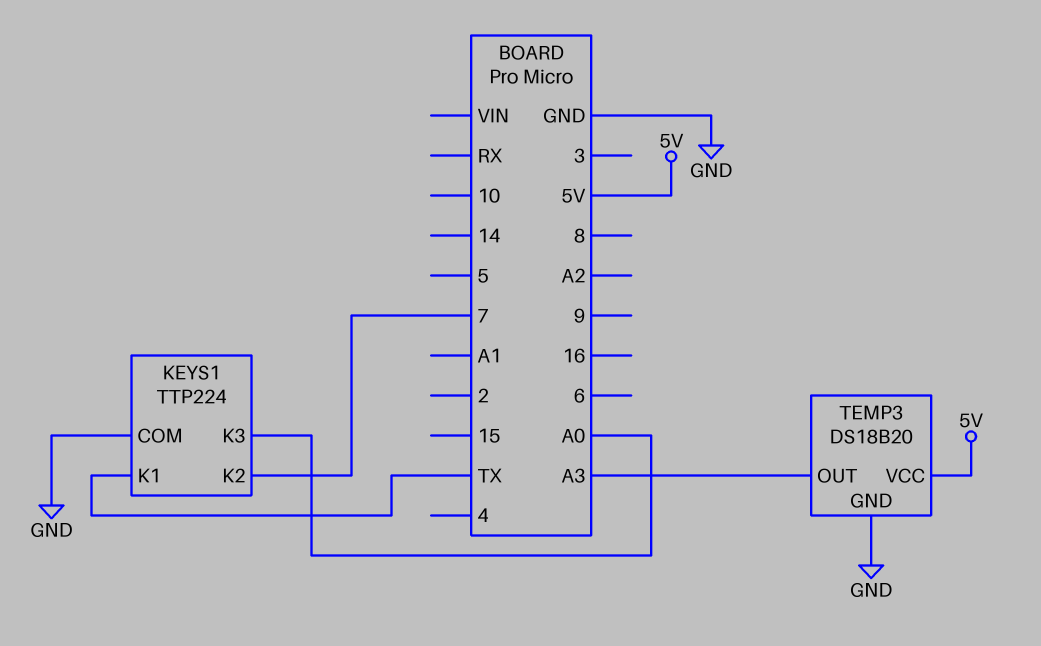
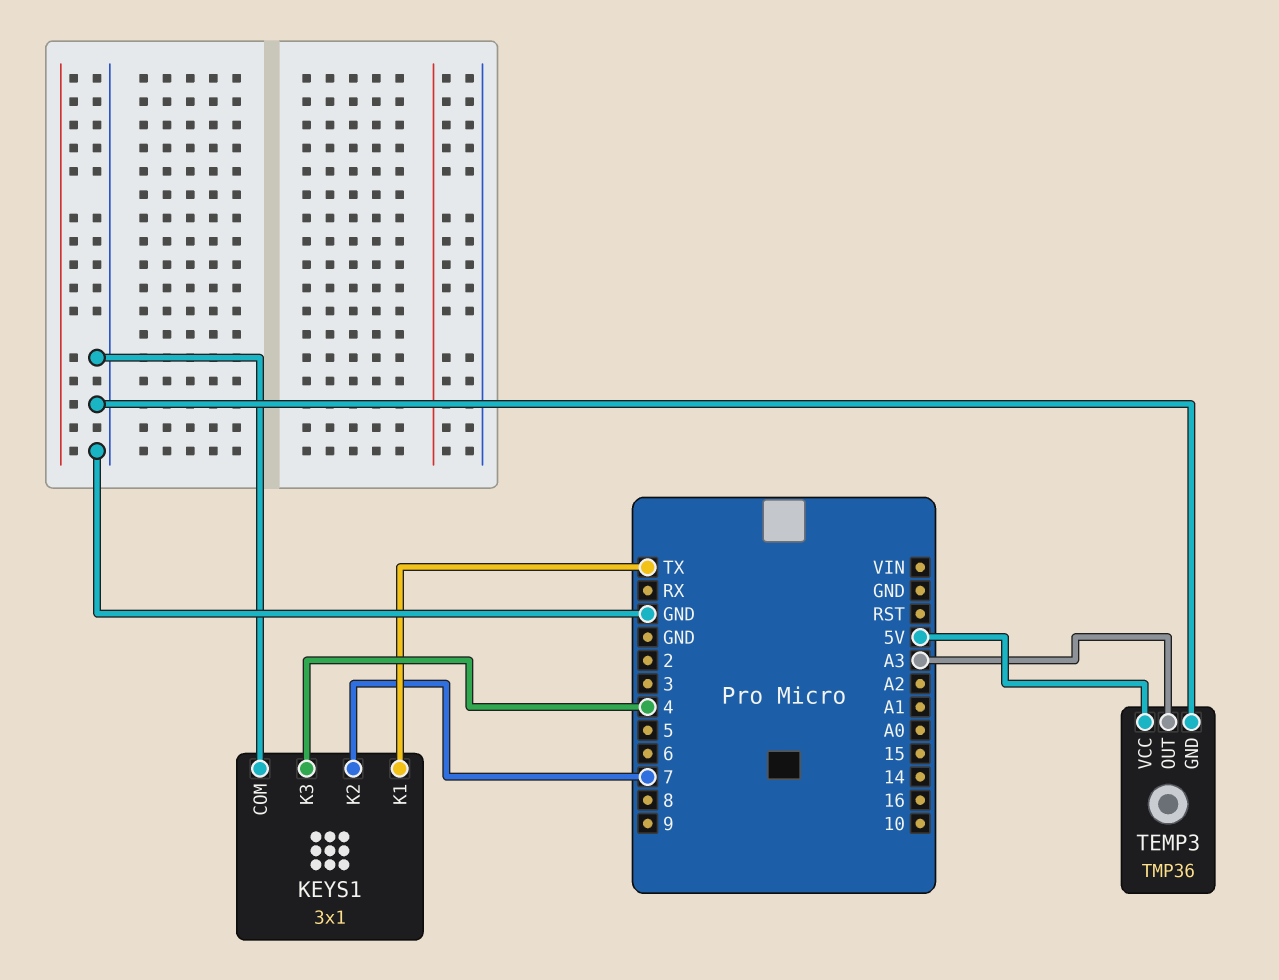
KEYS1: TTP224 -> 3x1
KEYS1 pin K3: A0 -> 4
TEMP3: DS18B20 -> TMP36

